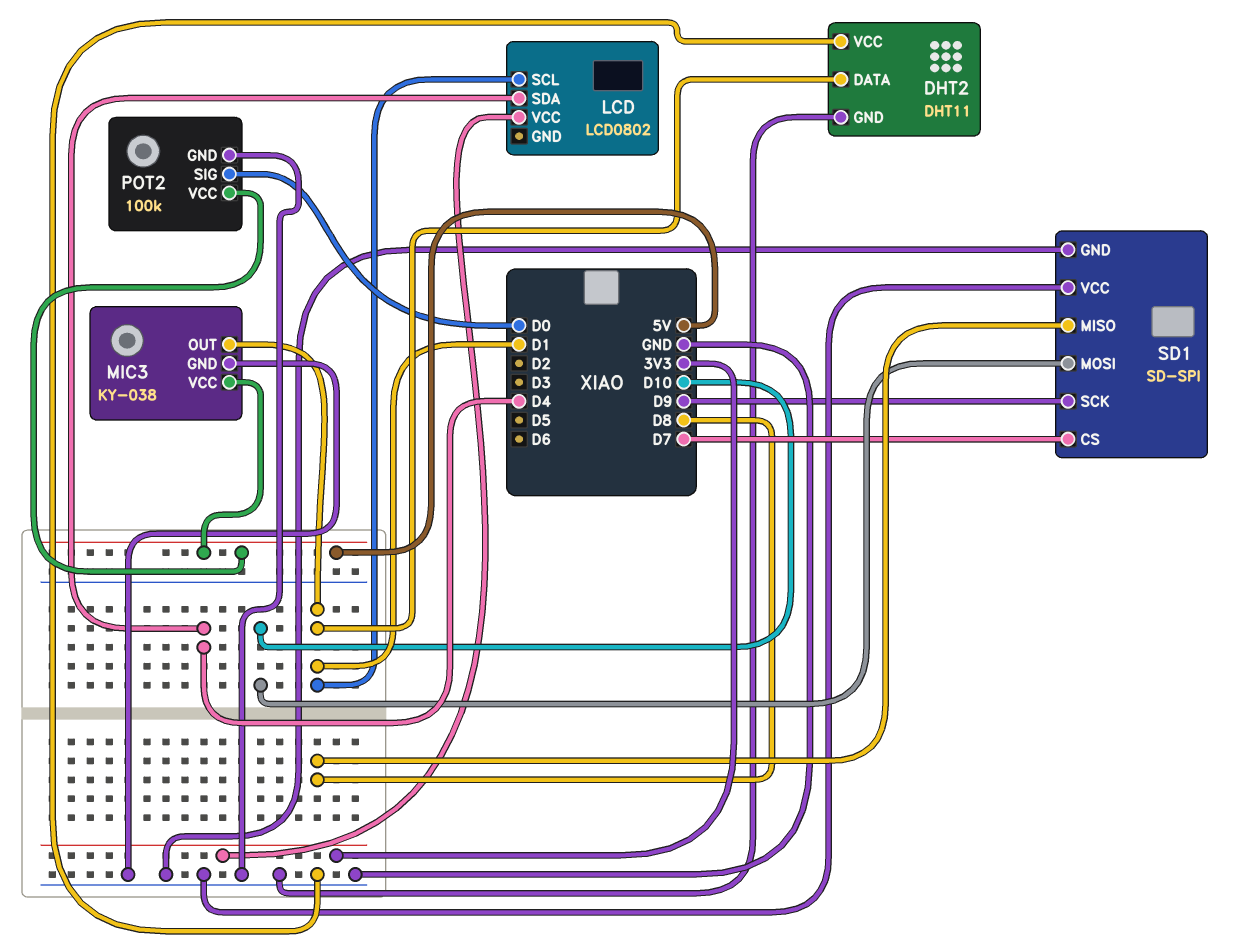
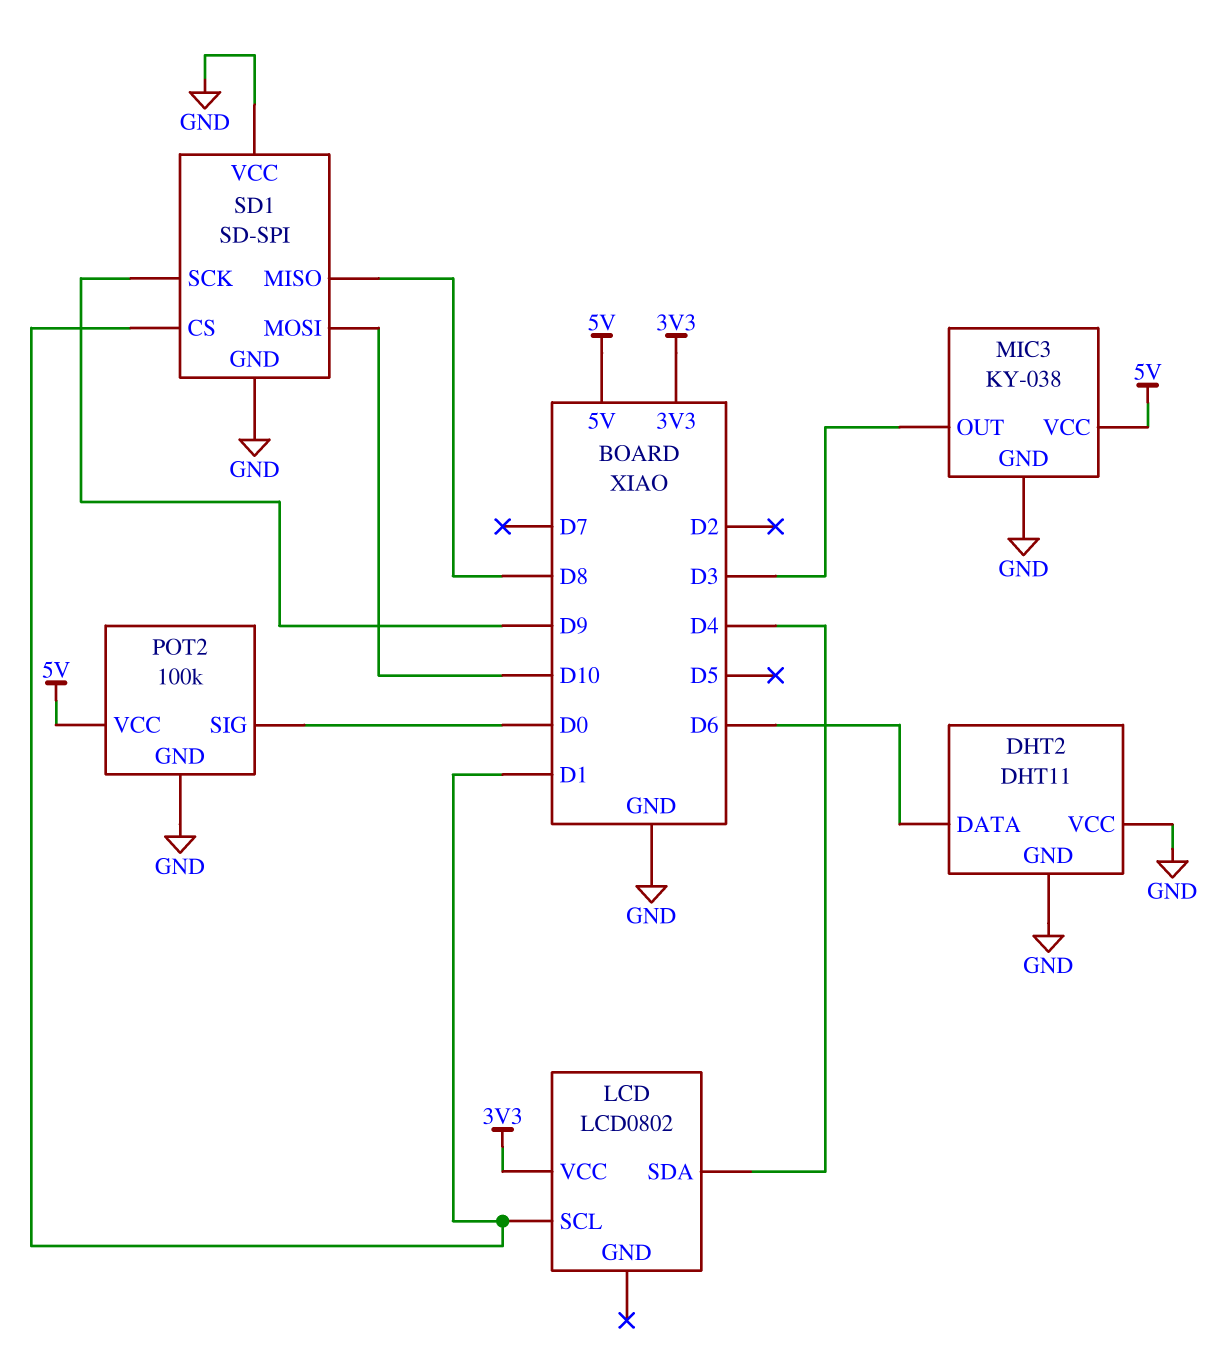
DHT2 pin DATA: D1 -> D6
MIC3 pin OUT: D1 -> D3
SD1 pin CS: D7 -> D1

